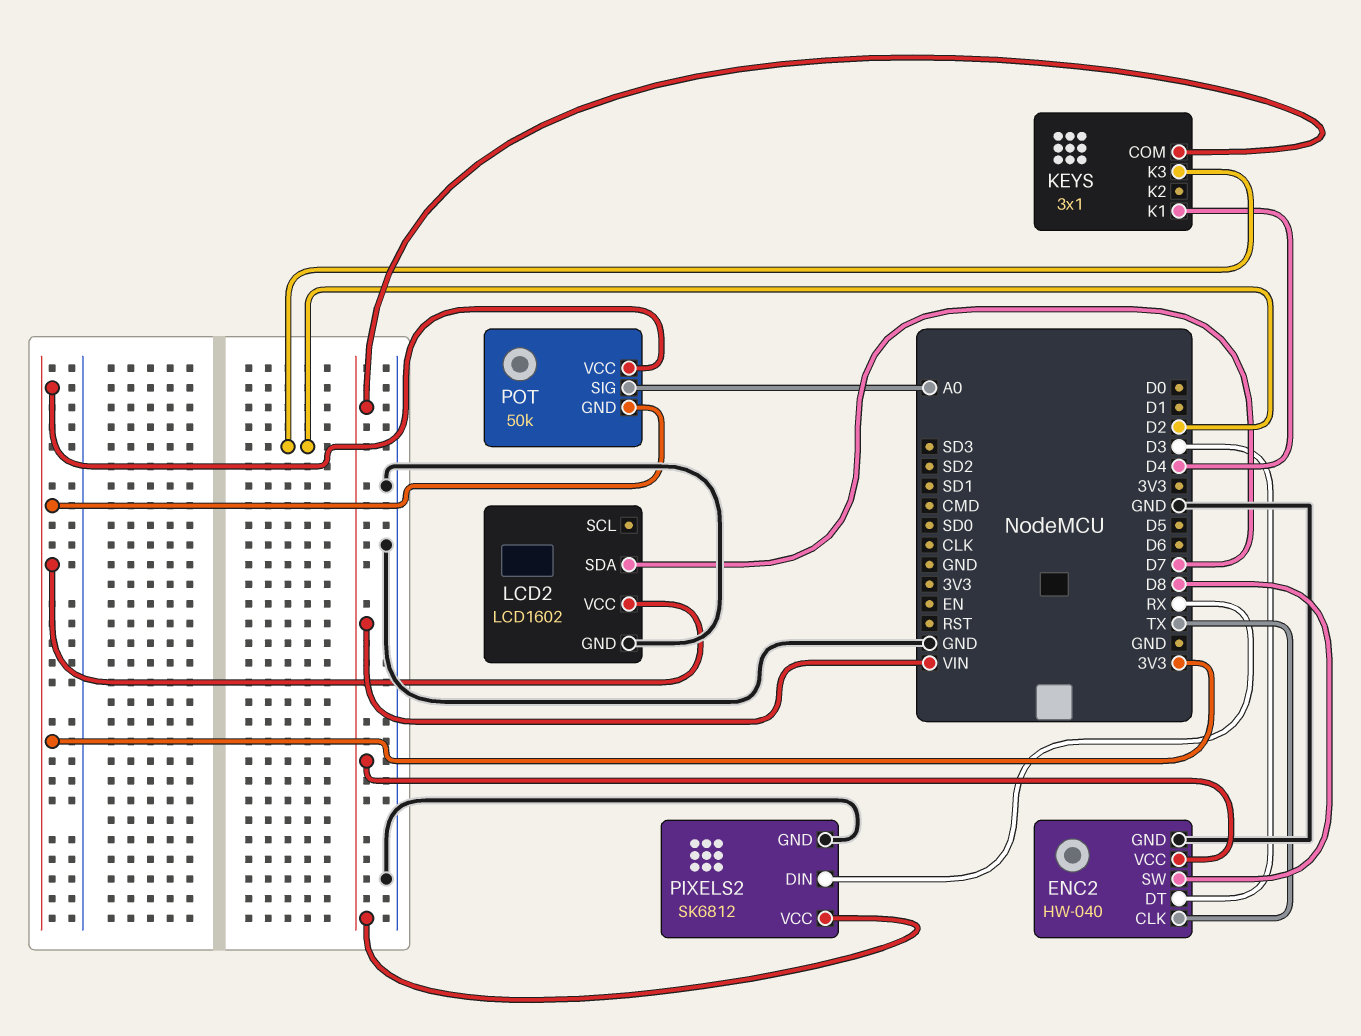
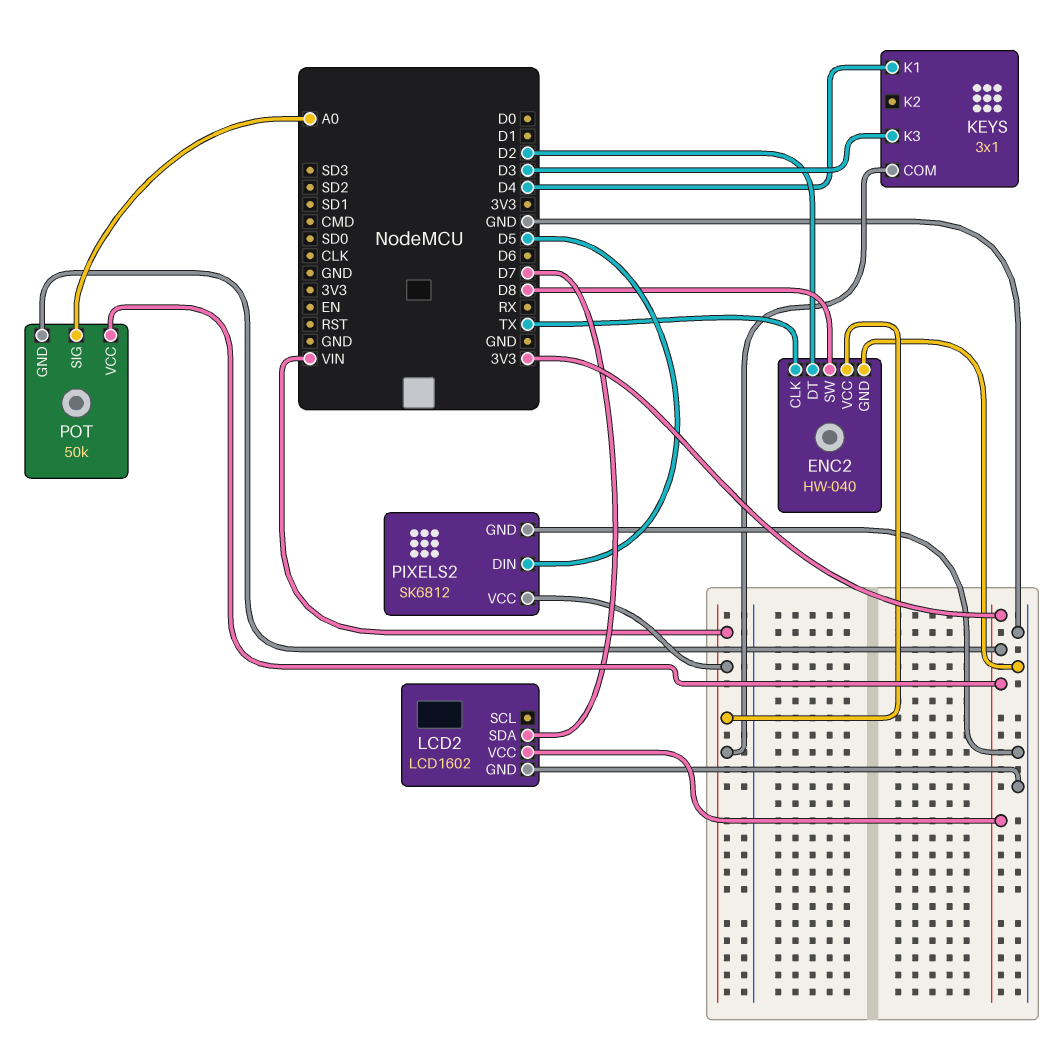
ENC2 pin DT: D3 -> D2
KEYS pin K3: D2 -> D3
PIXELS2 pin DIN: RX -> D5

